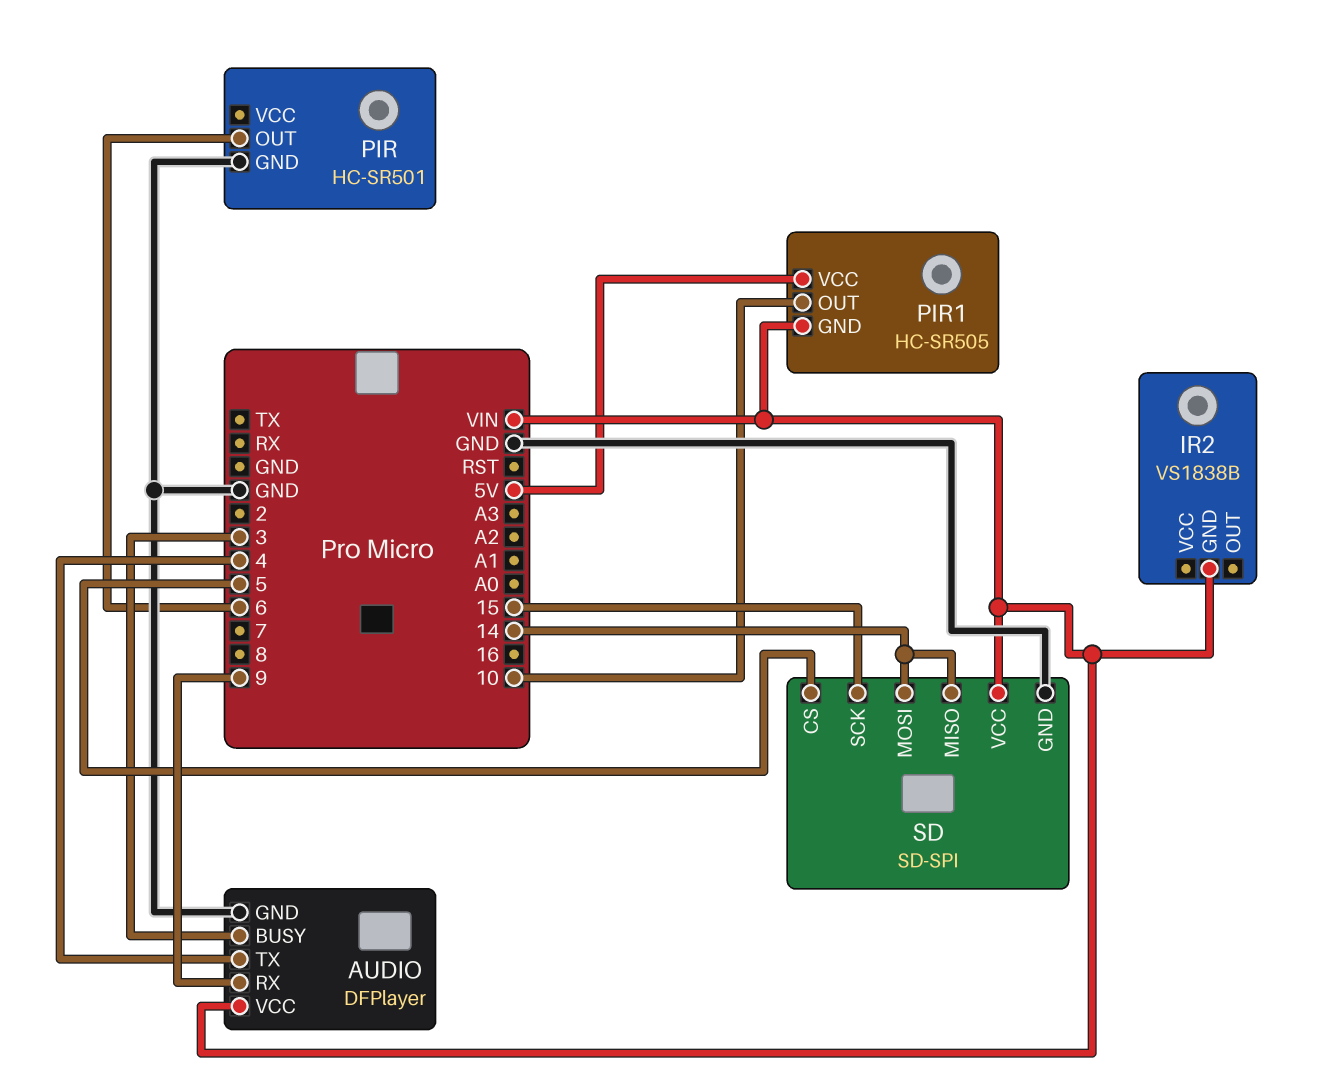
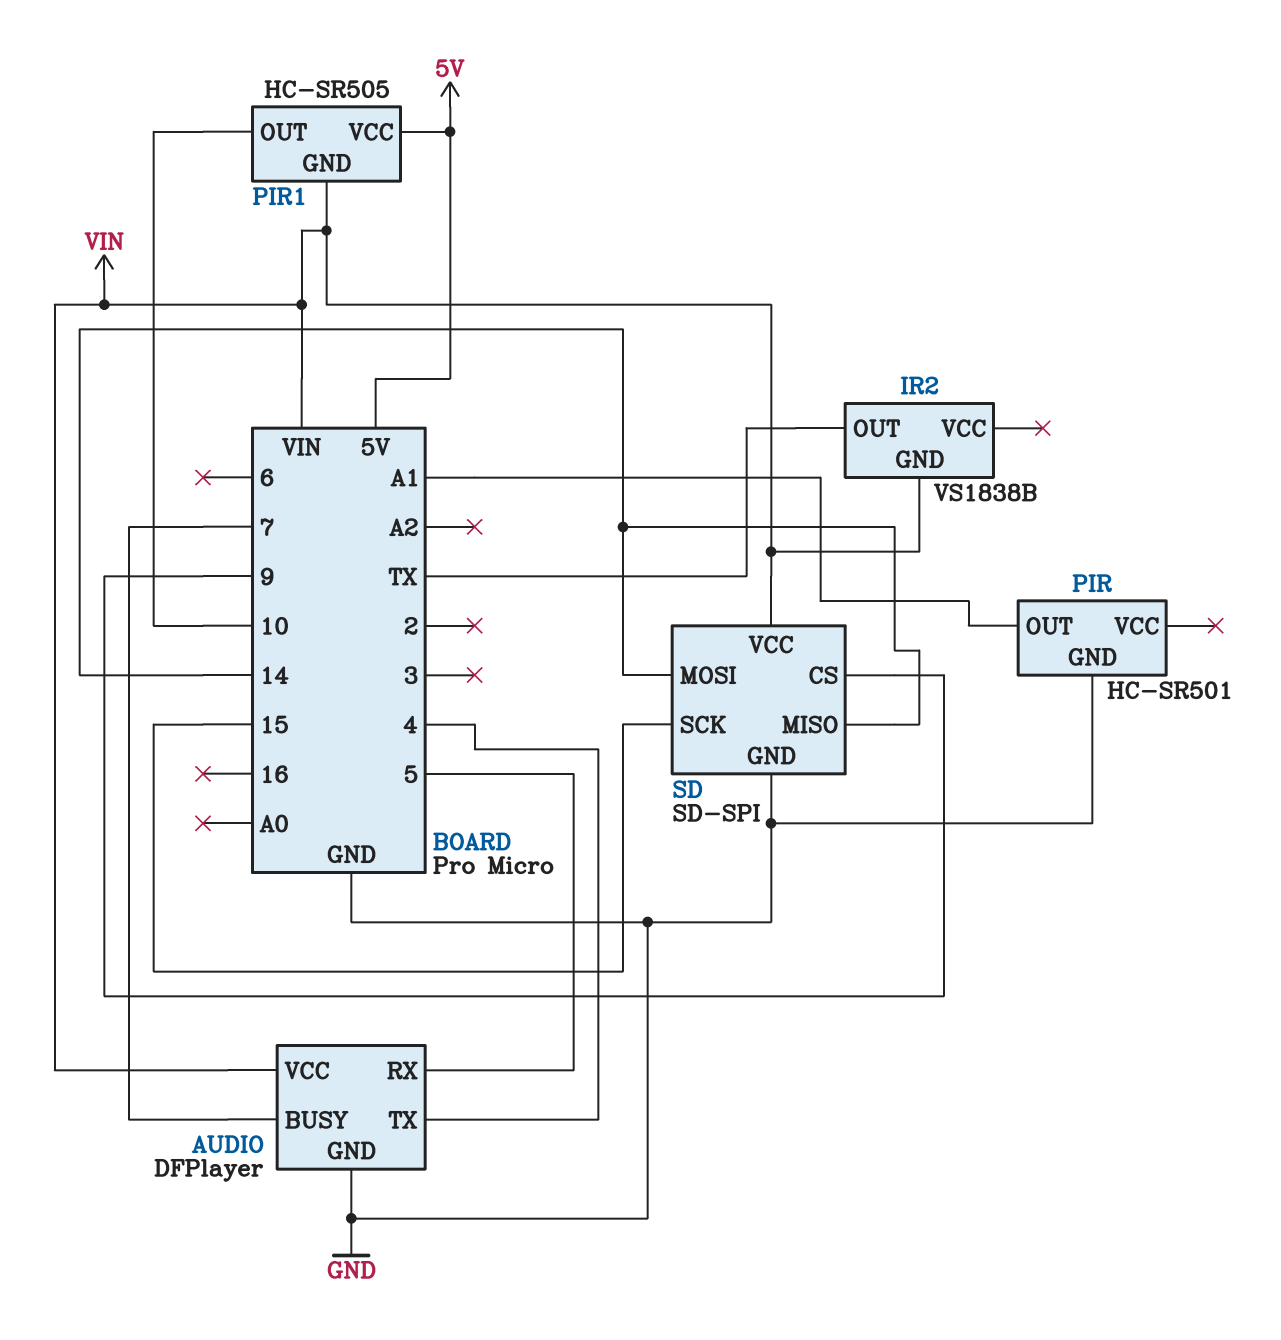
AUDIO pin BUSY: 3 -> 7
AUDIO pin RX: 9 -> 5
IR2 pin OUT: none -> TX
PIR pin OUT: 6 -> A1
SD pin CS: 5 -> 9

